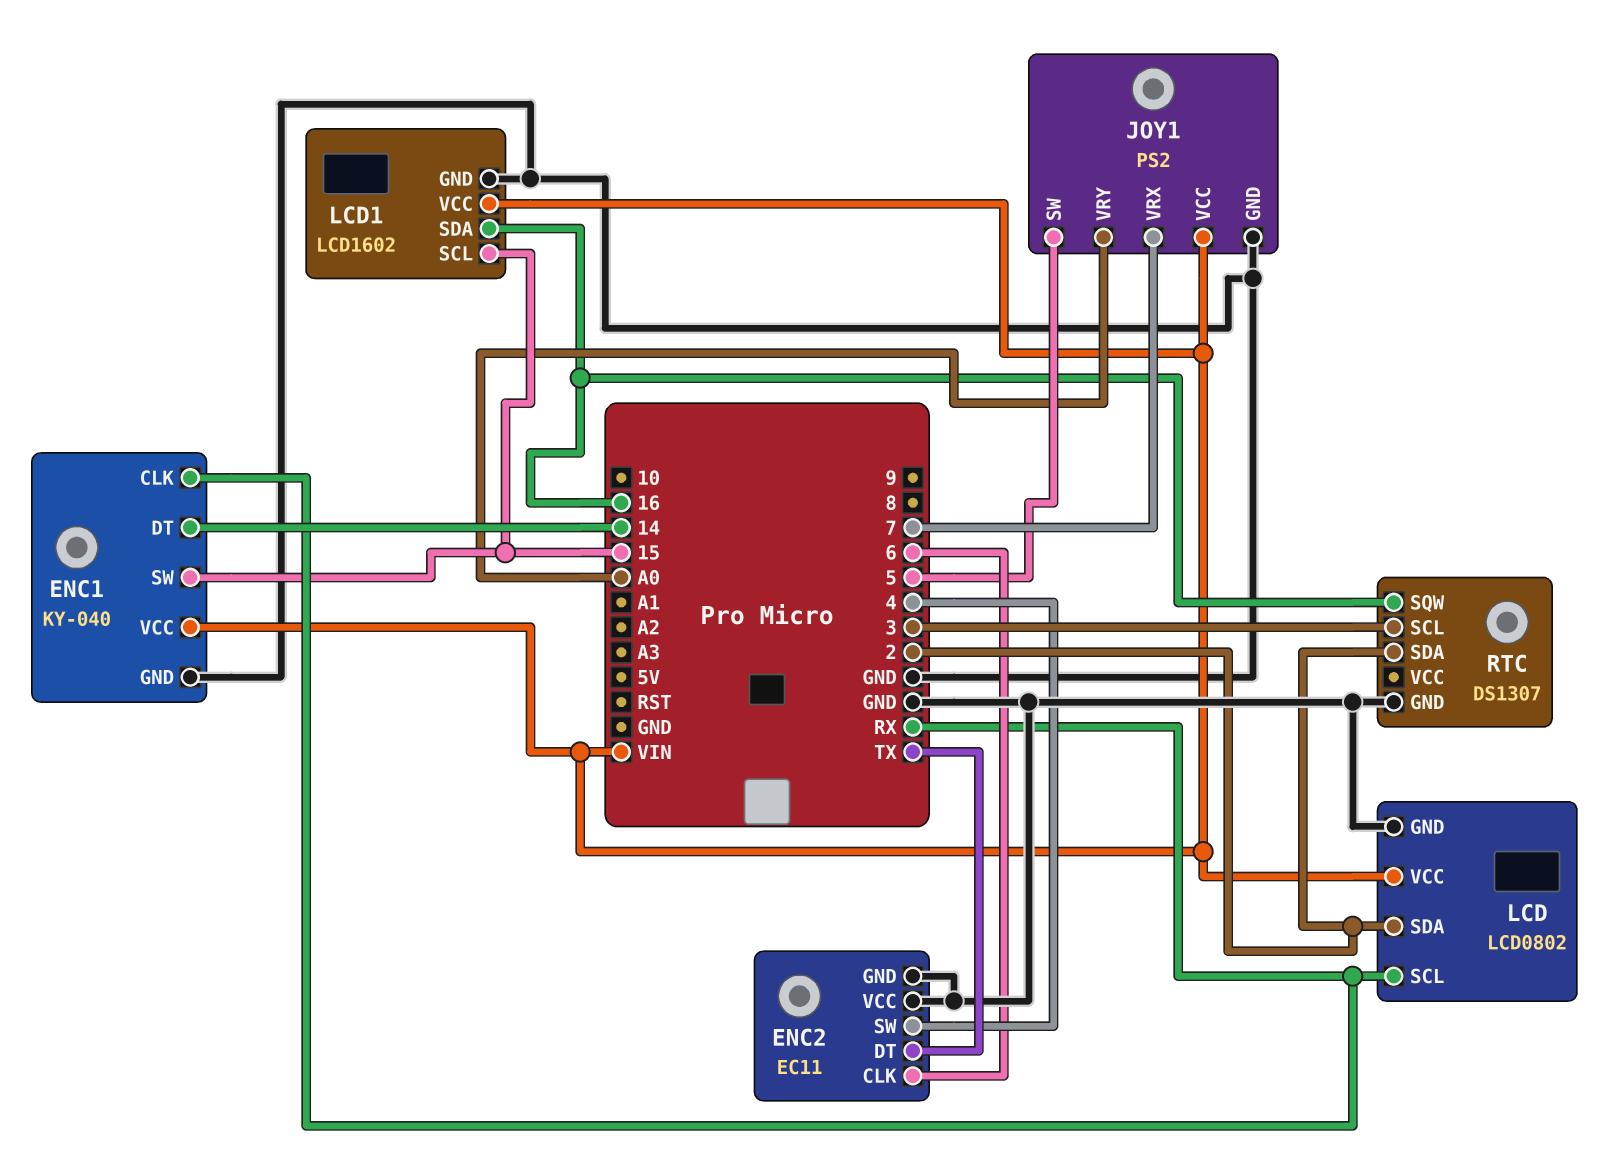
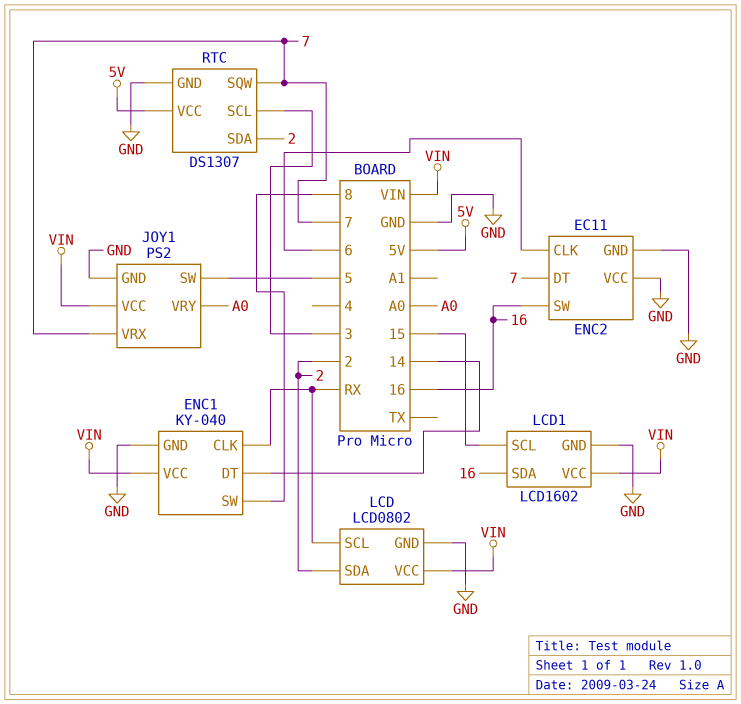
ENC1 pin SW: 15 -> 8
ENC2 pin DT: TX -> 7
ENC2 pin SW: 4 -> 16
RTC pin SQW: 16 -> 7
RTC pin VCC: none -> 5V

